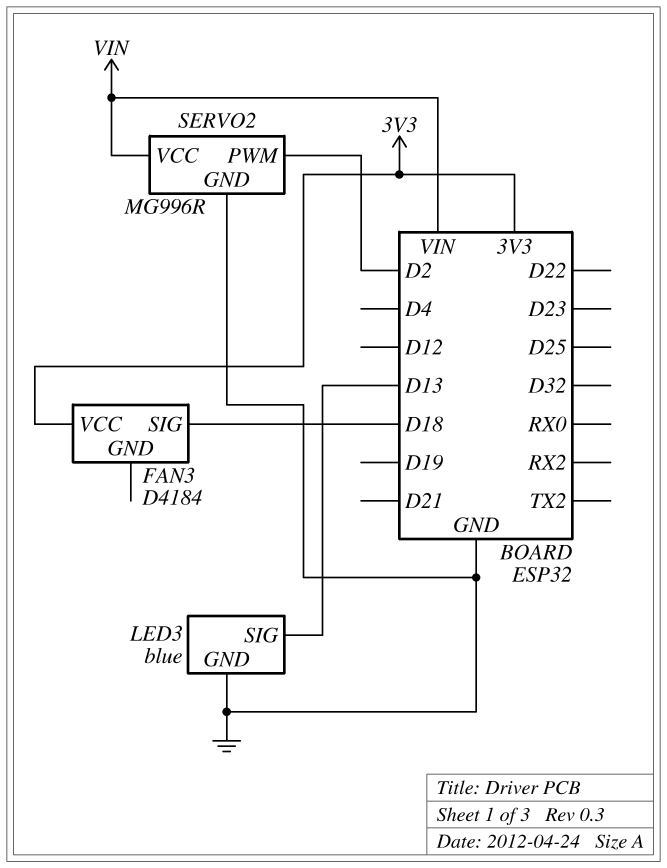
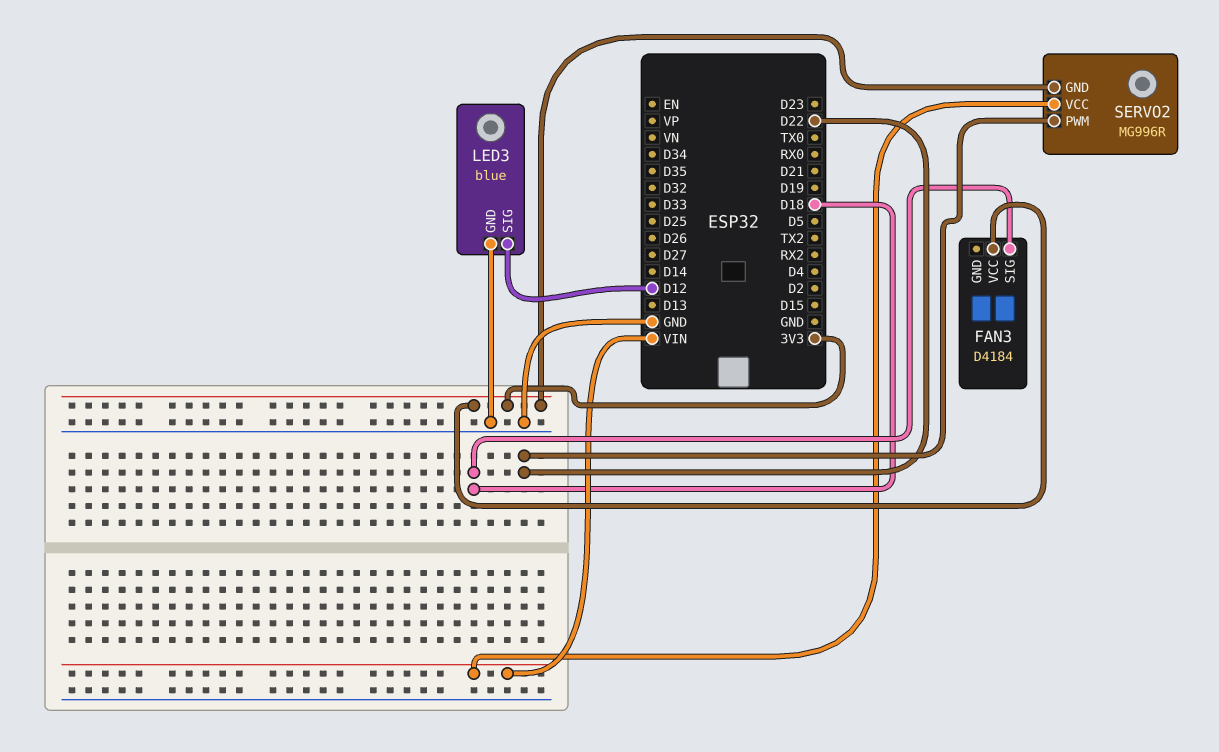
LED3 pin SIG: D13 -> D12
SERVO2 pin GND: GND -> 3V3
SERVO2 pin PWM: D2 -> D22

